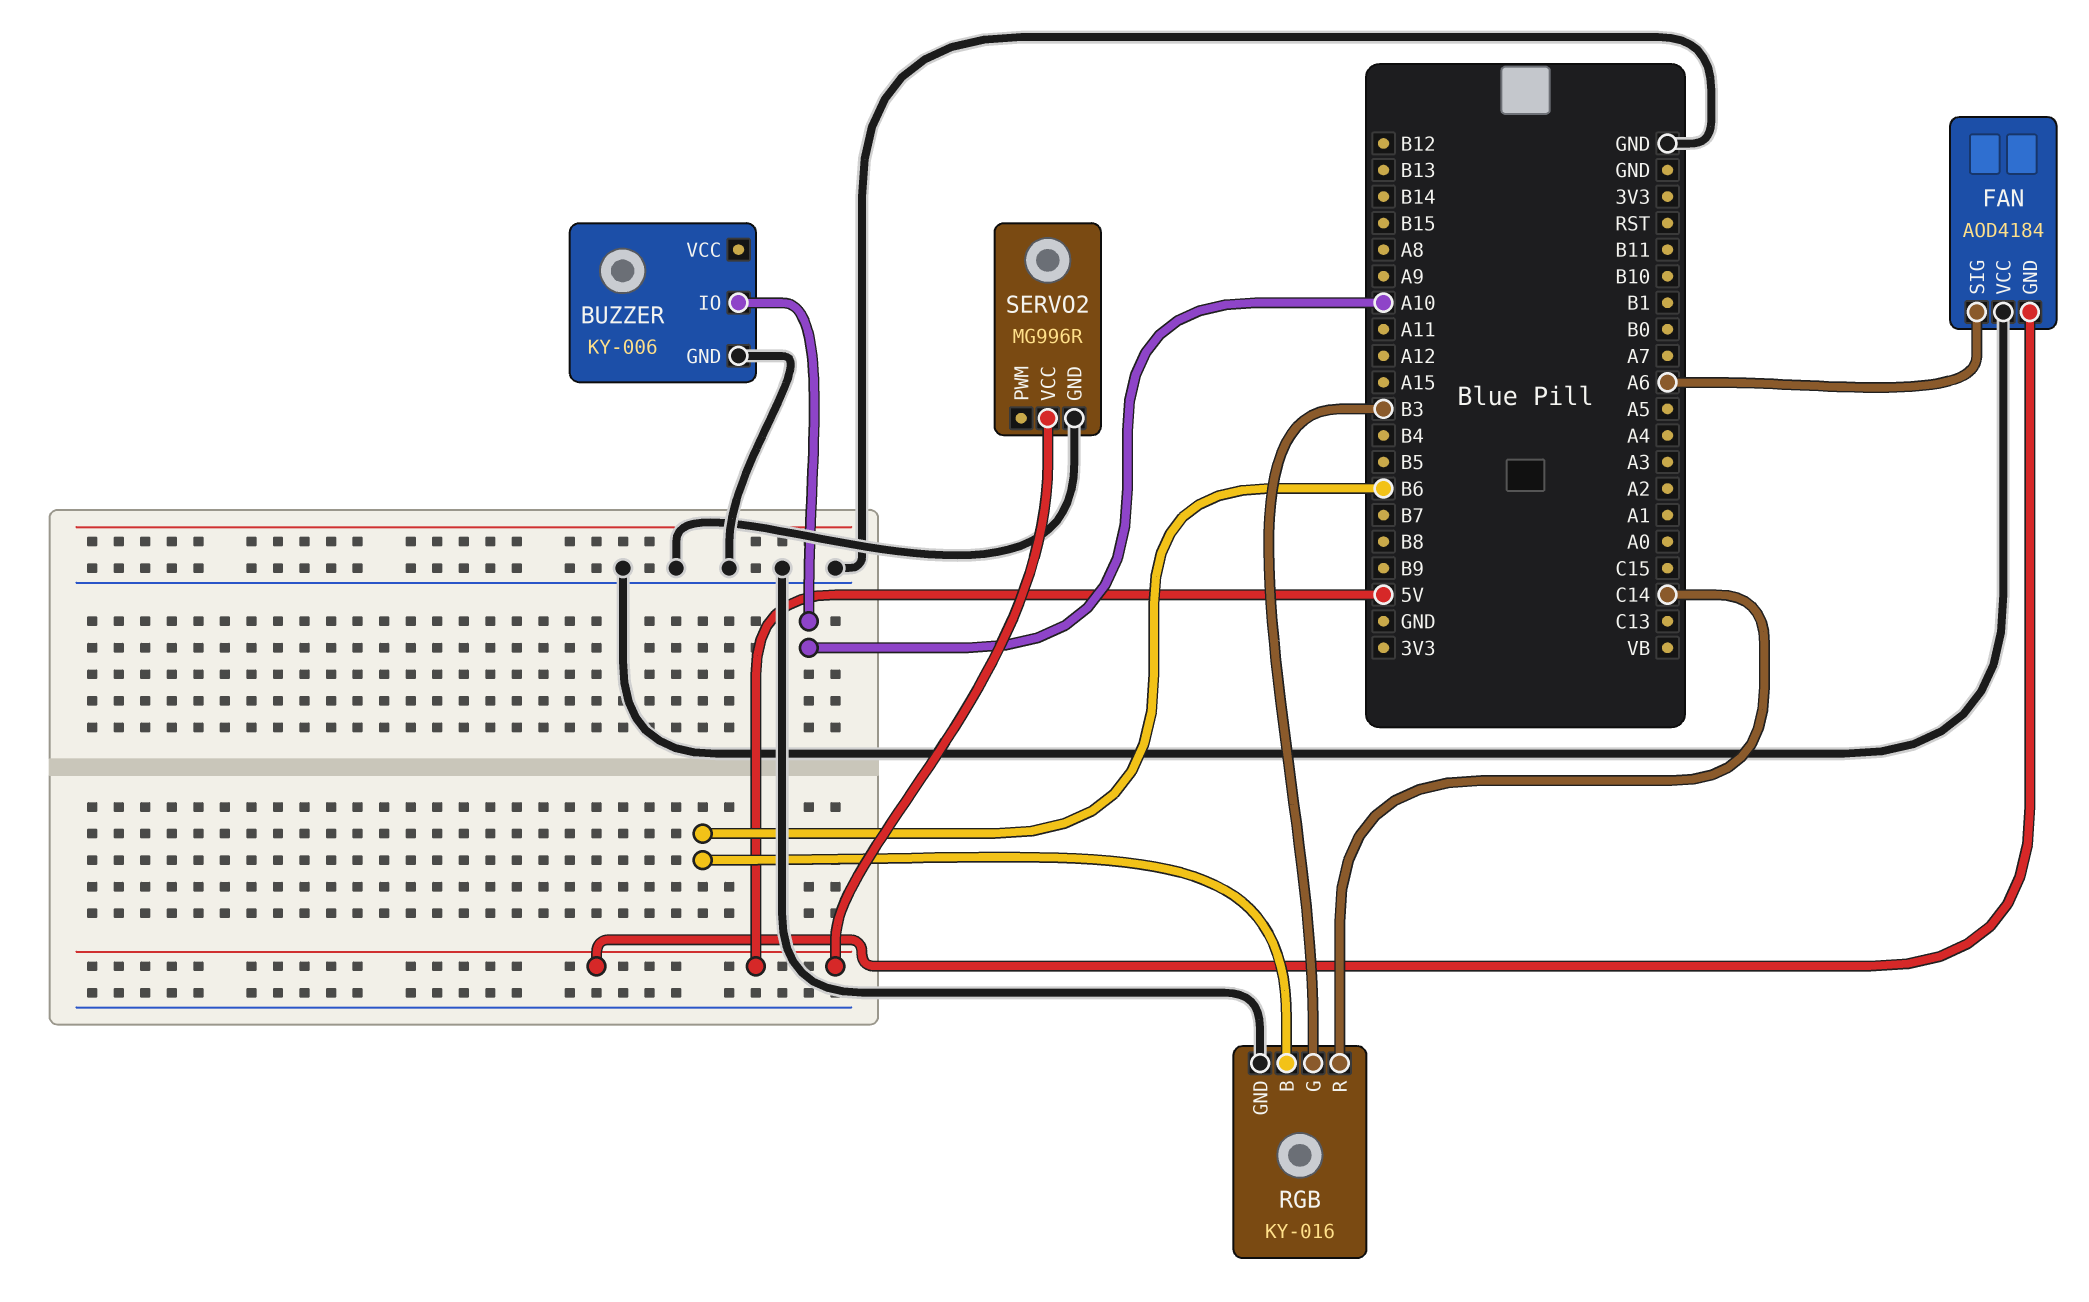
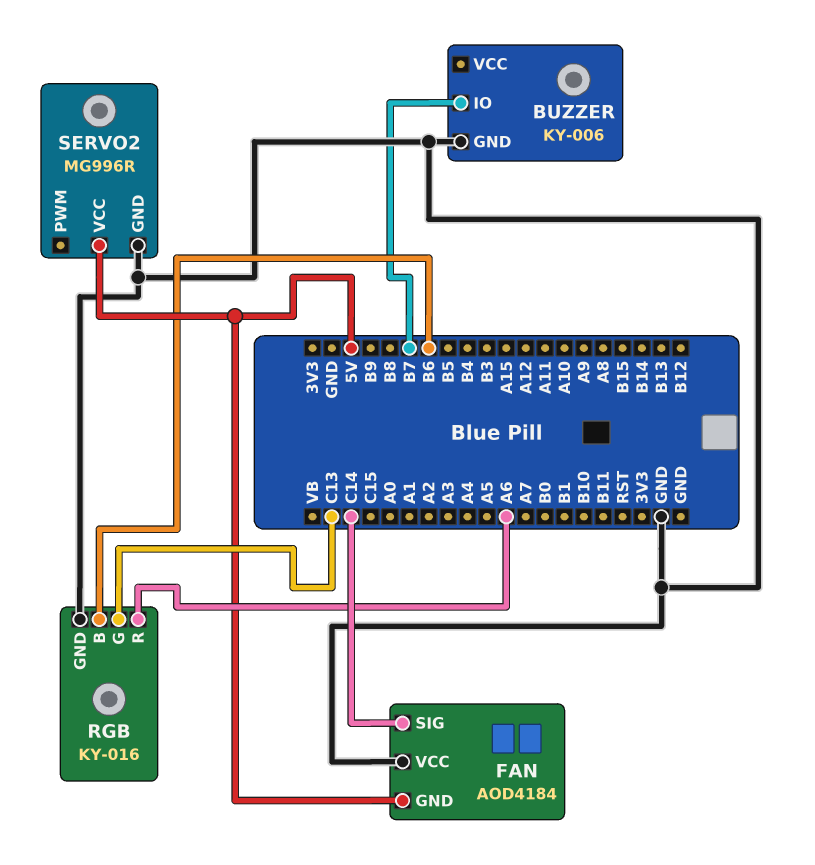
BUZZER pin IO: A10 -> B7
FAN pin SIG: A6 -> C14
RGB pin G: B3 -> C13
RGB pin R: C14 -> A6

